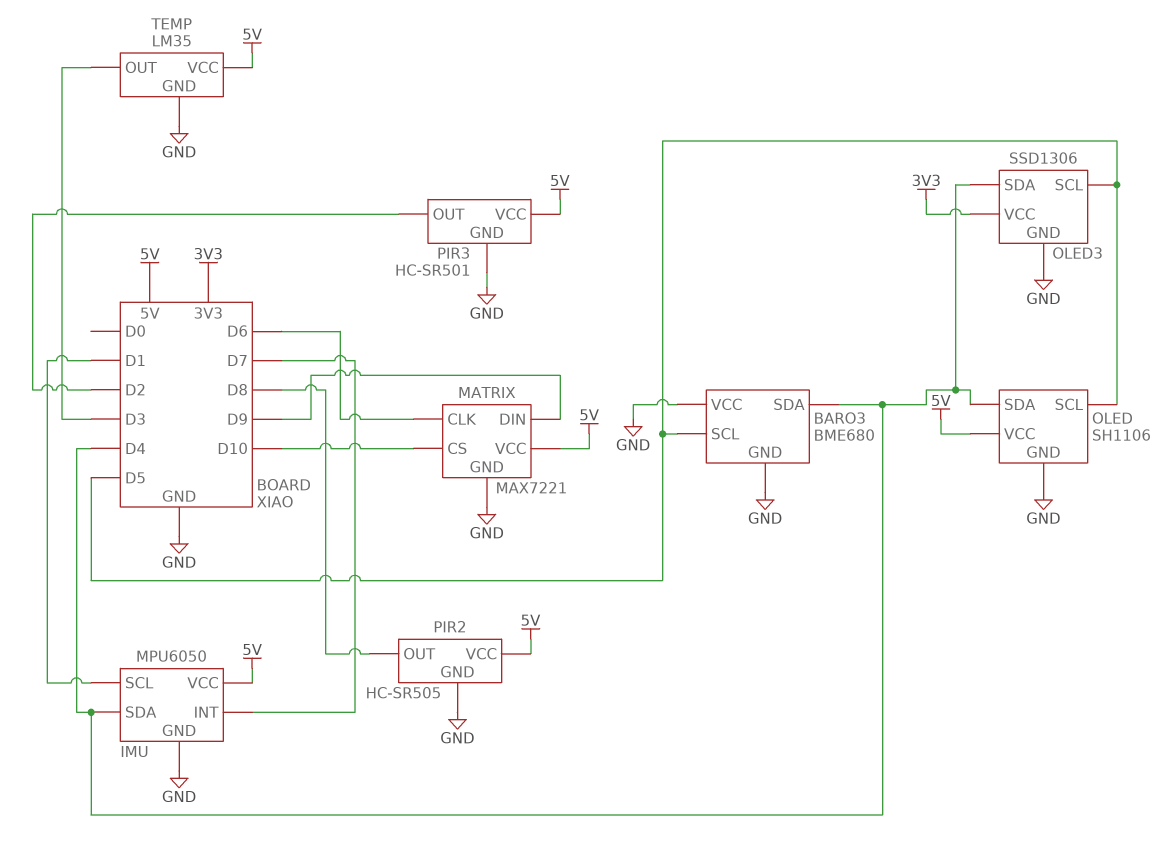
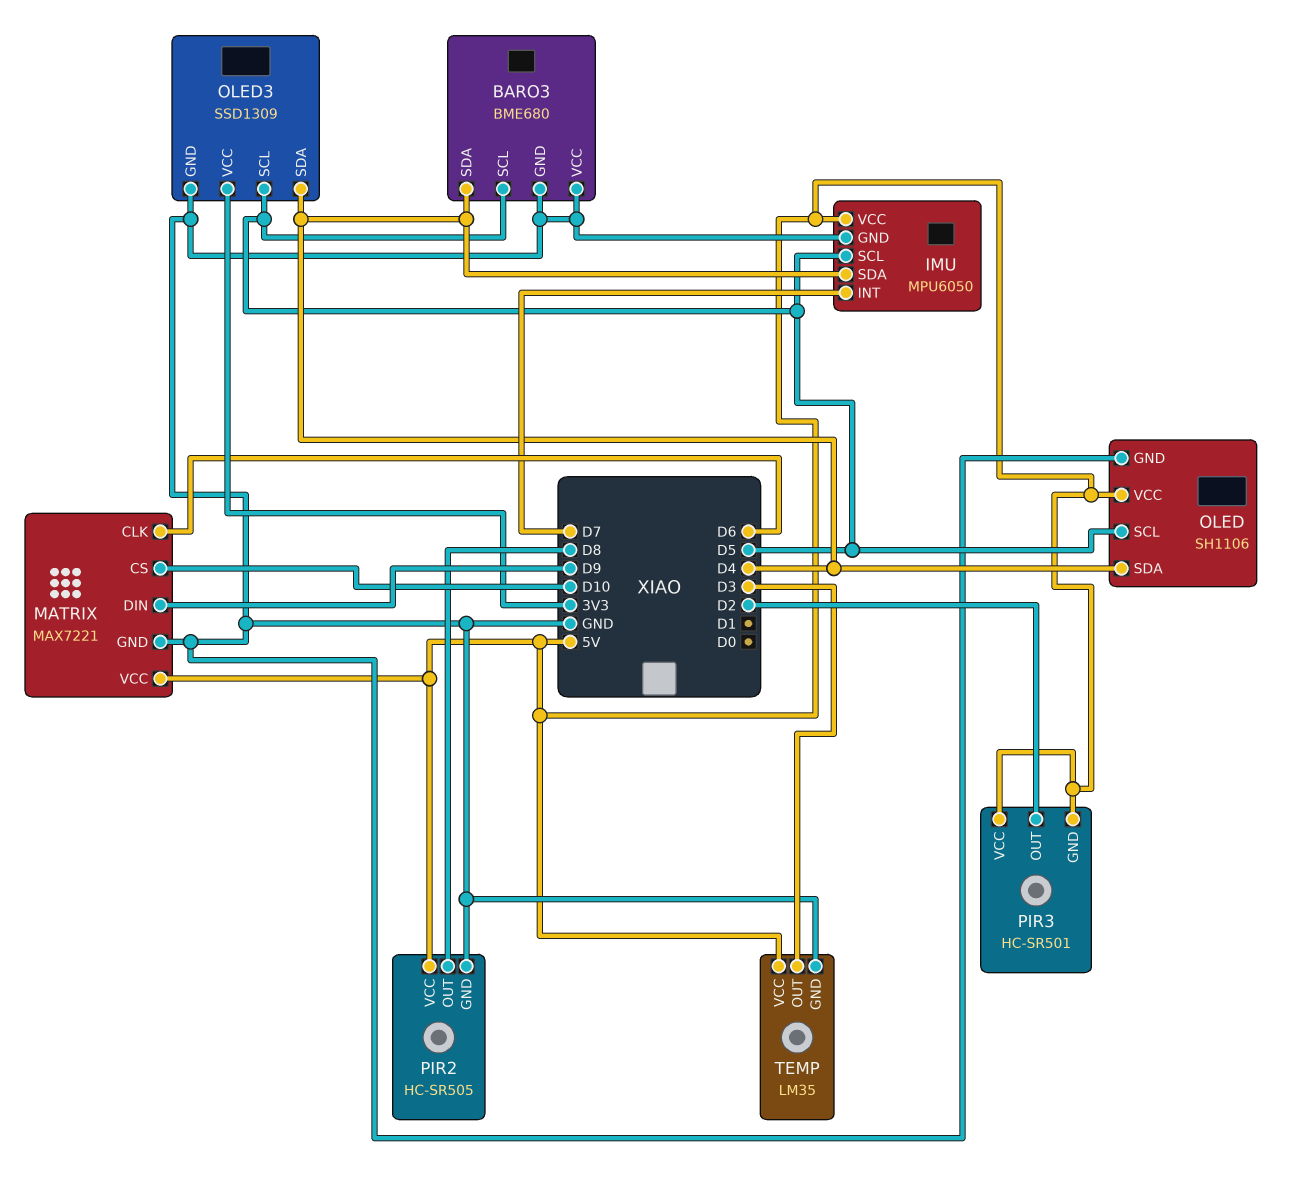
IMU pin SCL: D1 -> D5
OLED3: SSD1306 -> SSD1309
PIR3 pin GND: GND -> 5V

